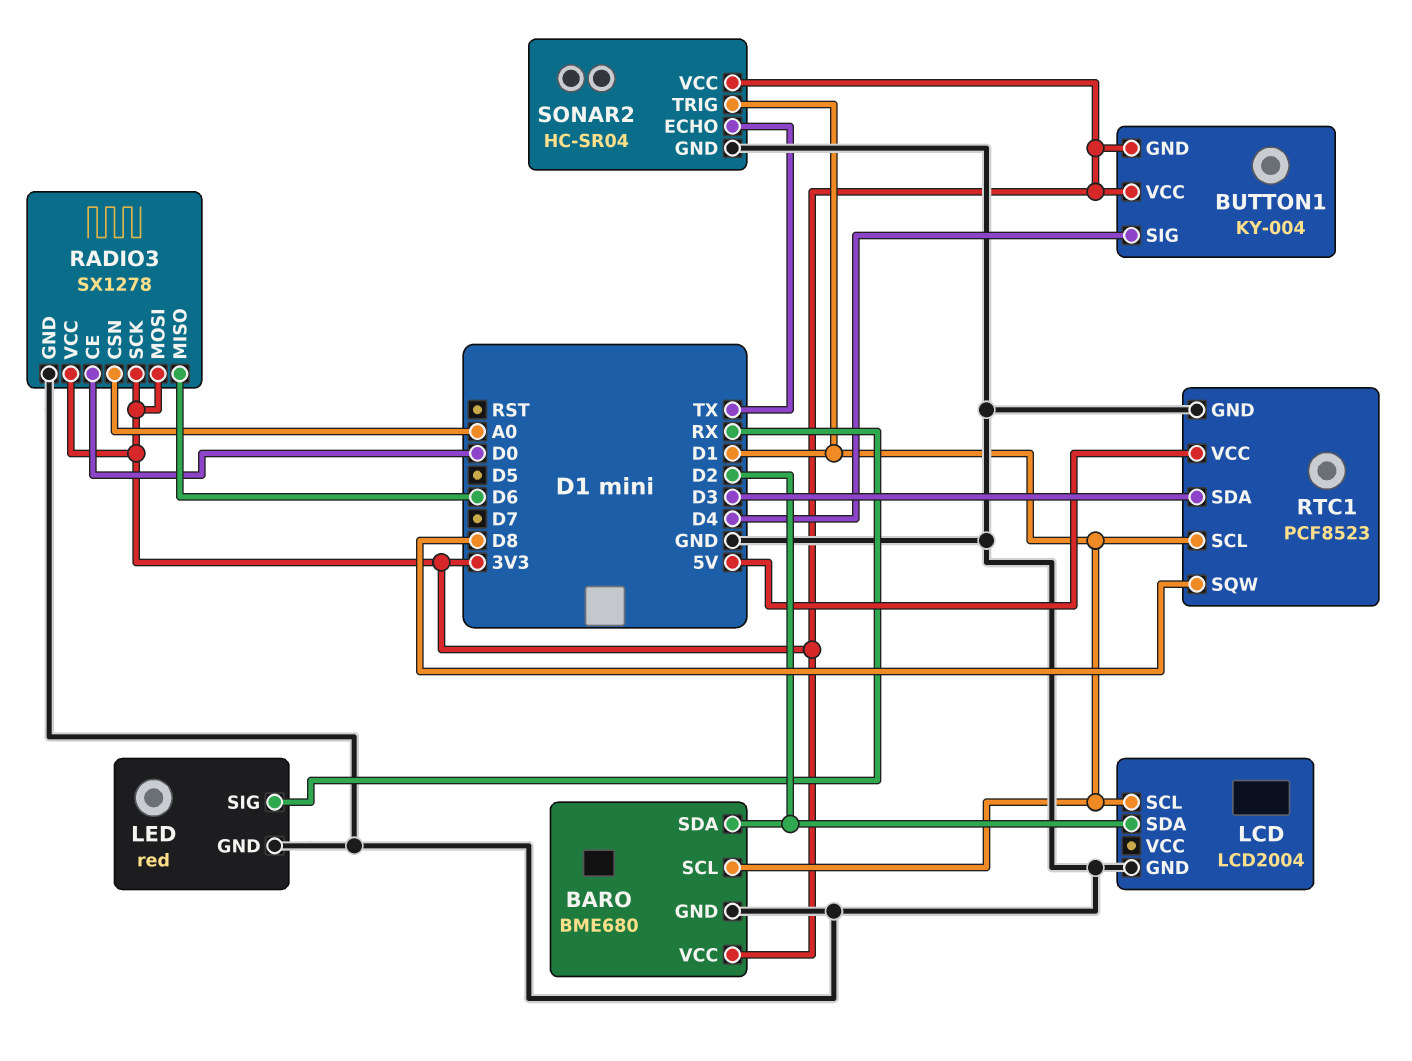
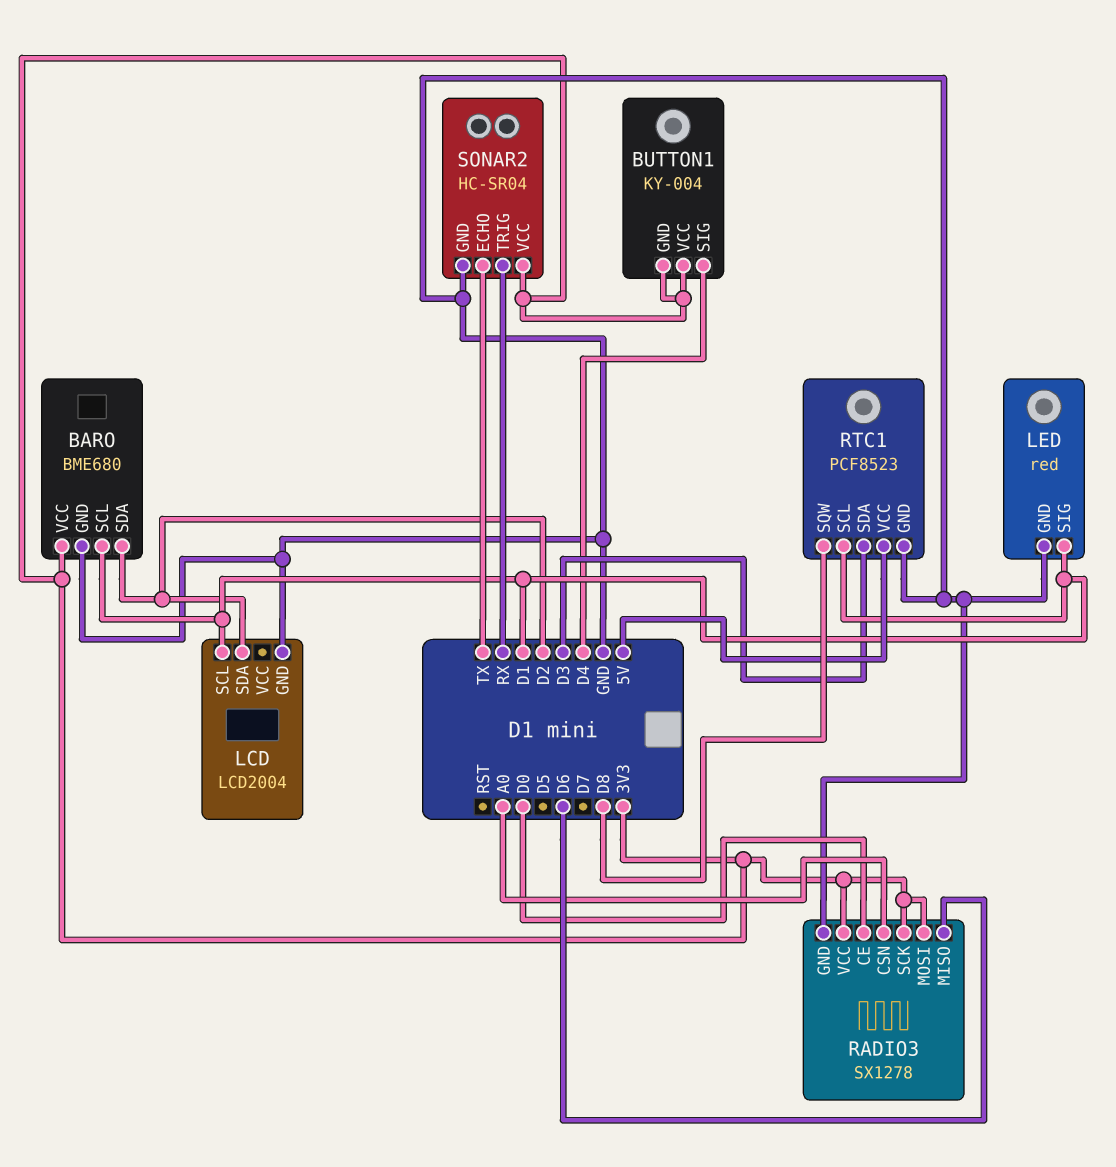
LED pin SIG: RX -> D1
SONAR2 pin TRIG: D1 -> RX

